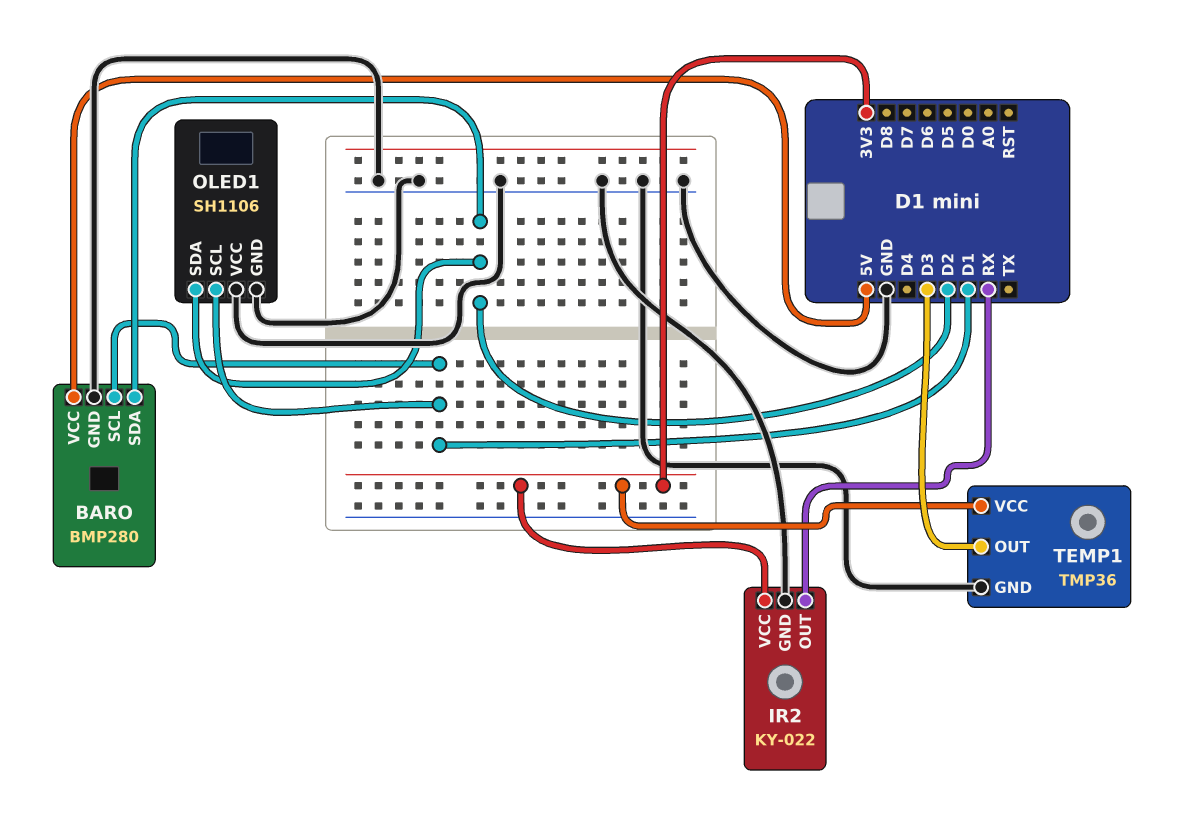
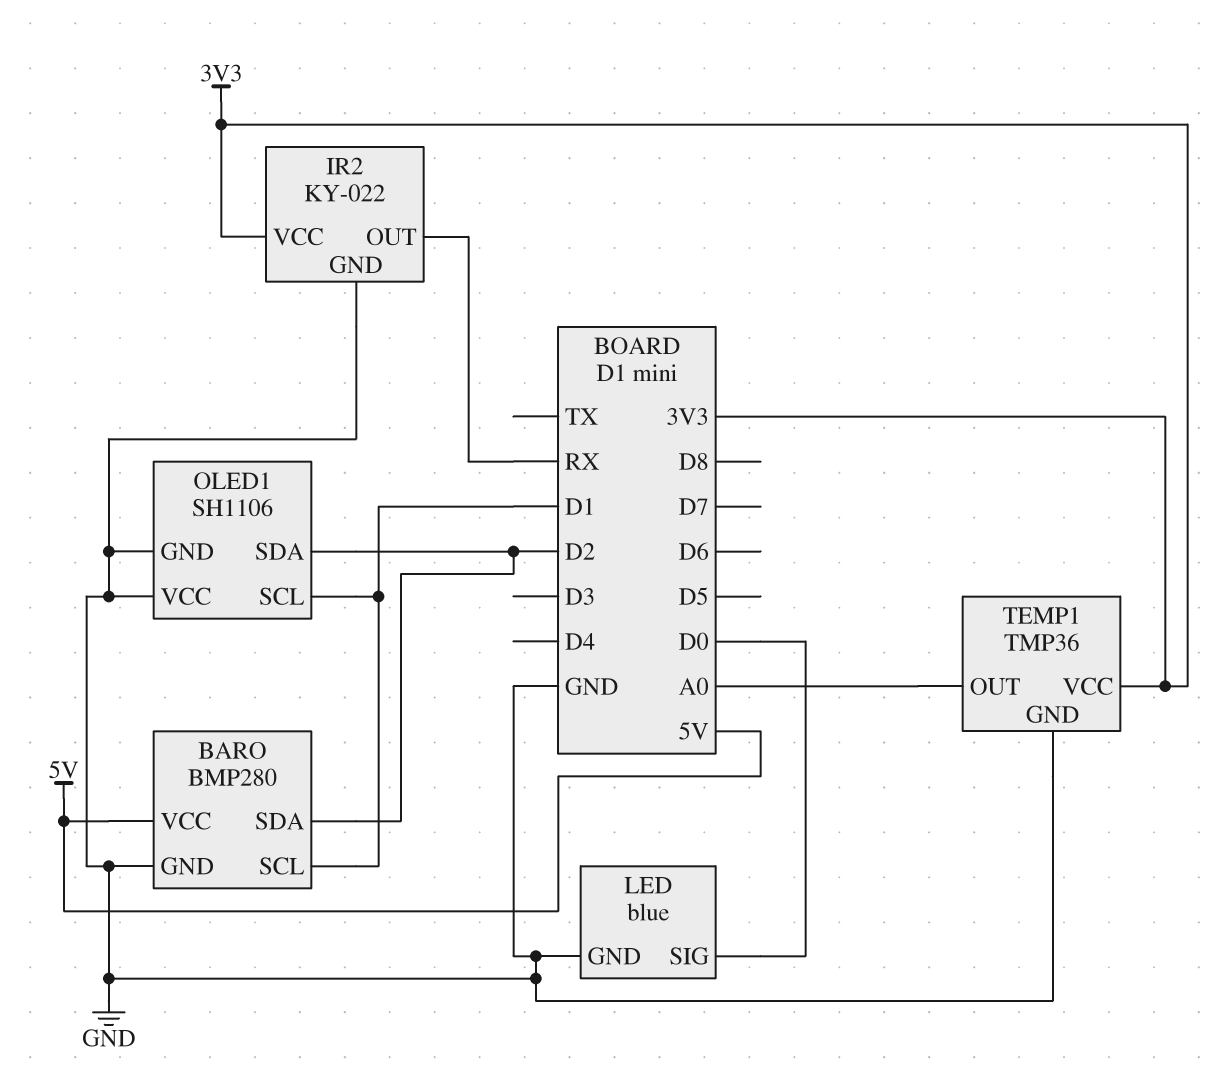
LED: none -> blue
LED pin GND: none -> GND
LED pin SIG: none -> D0
TEMP1 pin OUT: D3 -> A0

